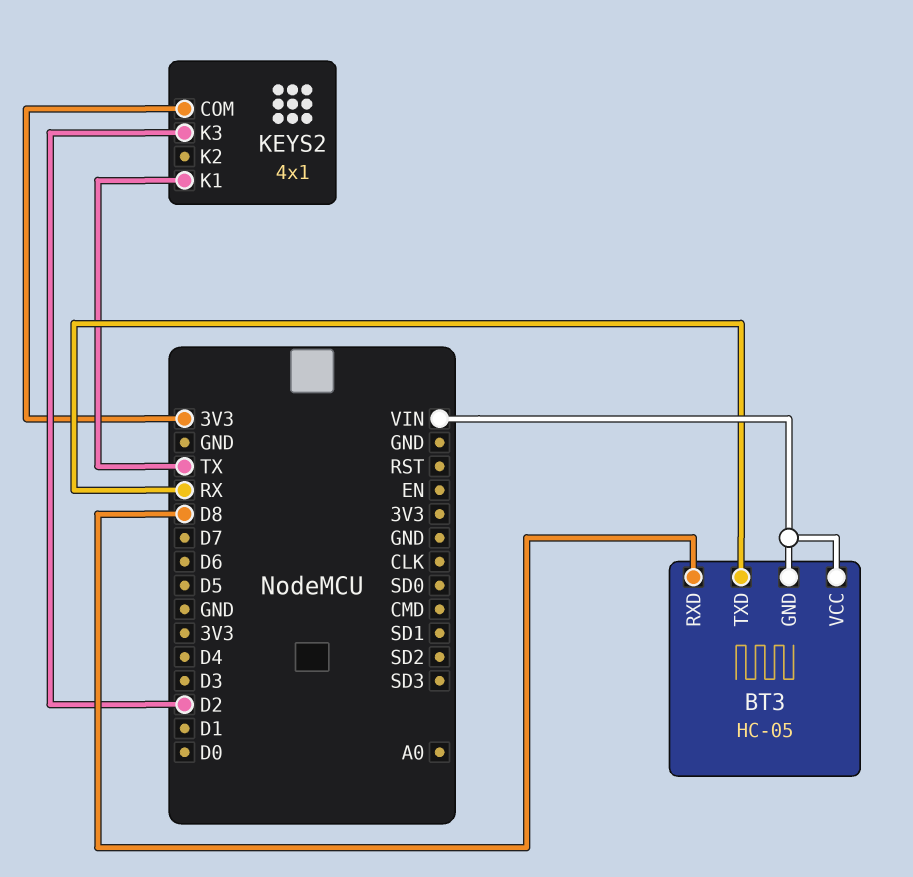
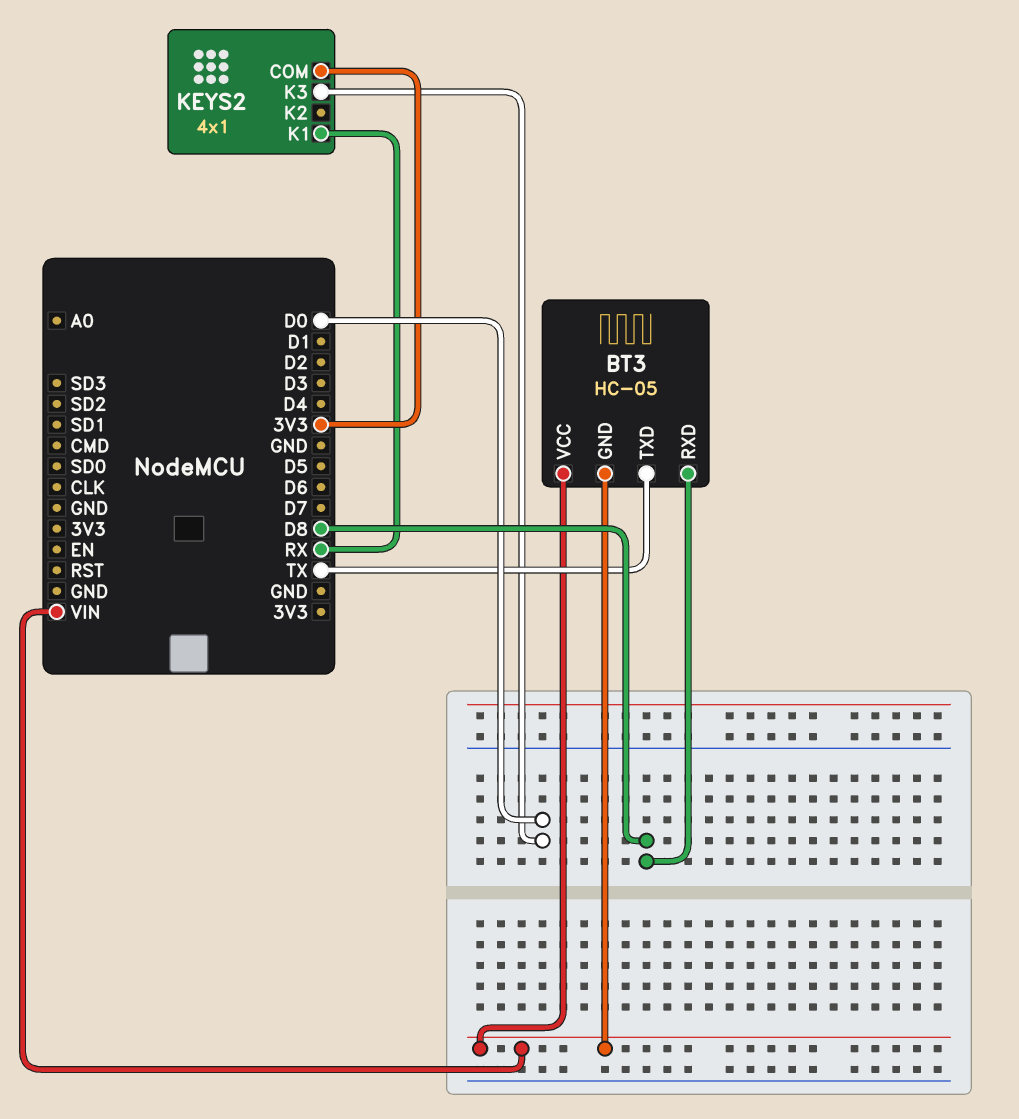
BT3 pin TXD: RX -> TX
KEYS2 pin K1: TX -> RX
KEYS2 pin K3: D2 -> D0

